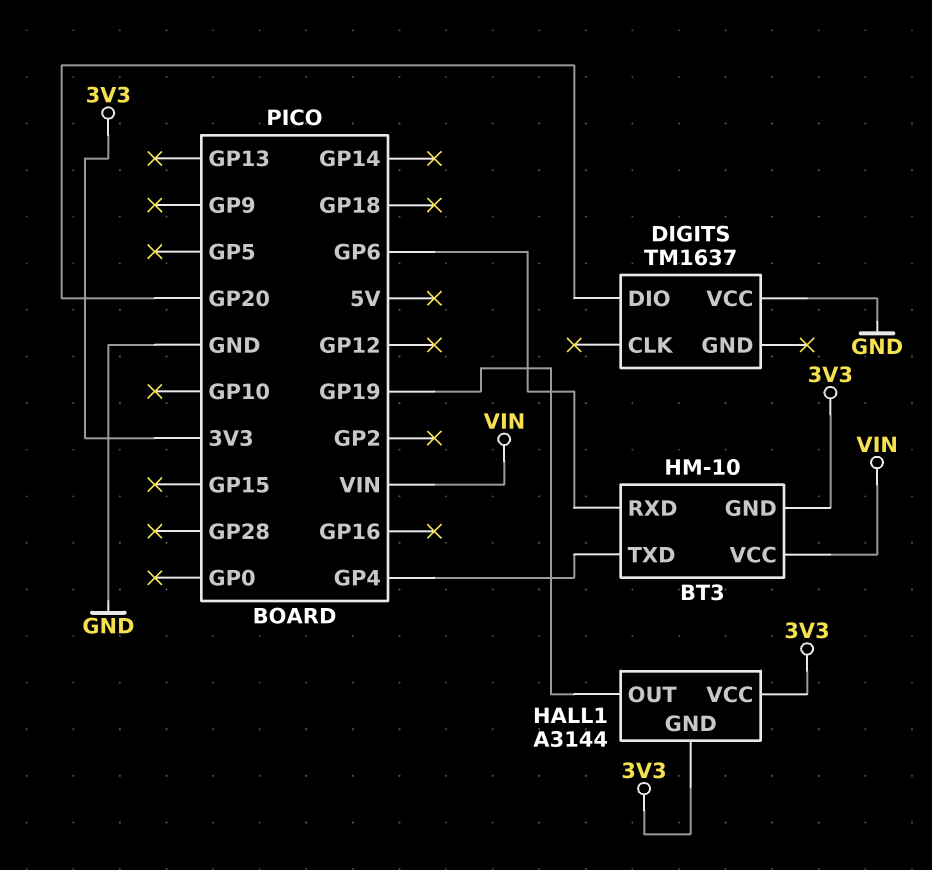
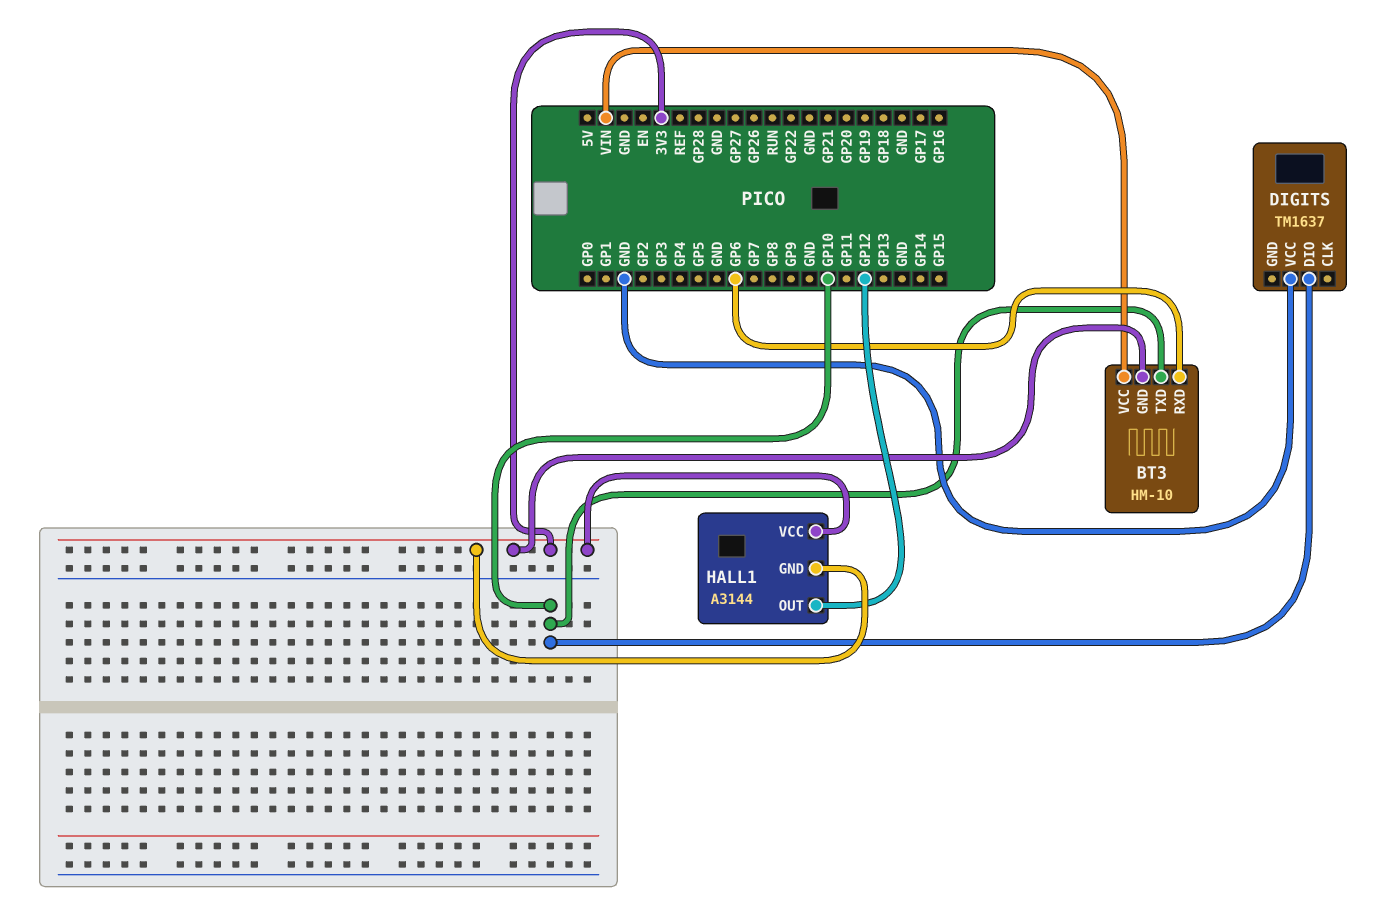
BT3 pin TXD: GP4 -> GP10
DIGITS pin DIO: GP20 -> GP10
HALL1 pin OUT: GP19 -> GP12

